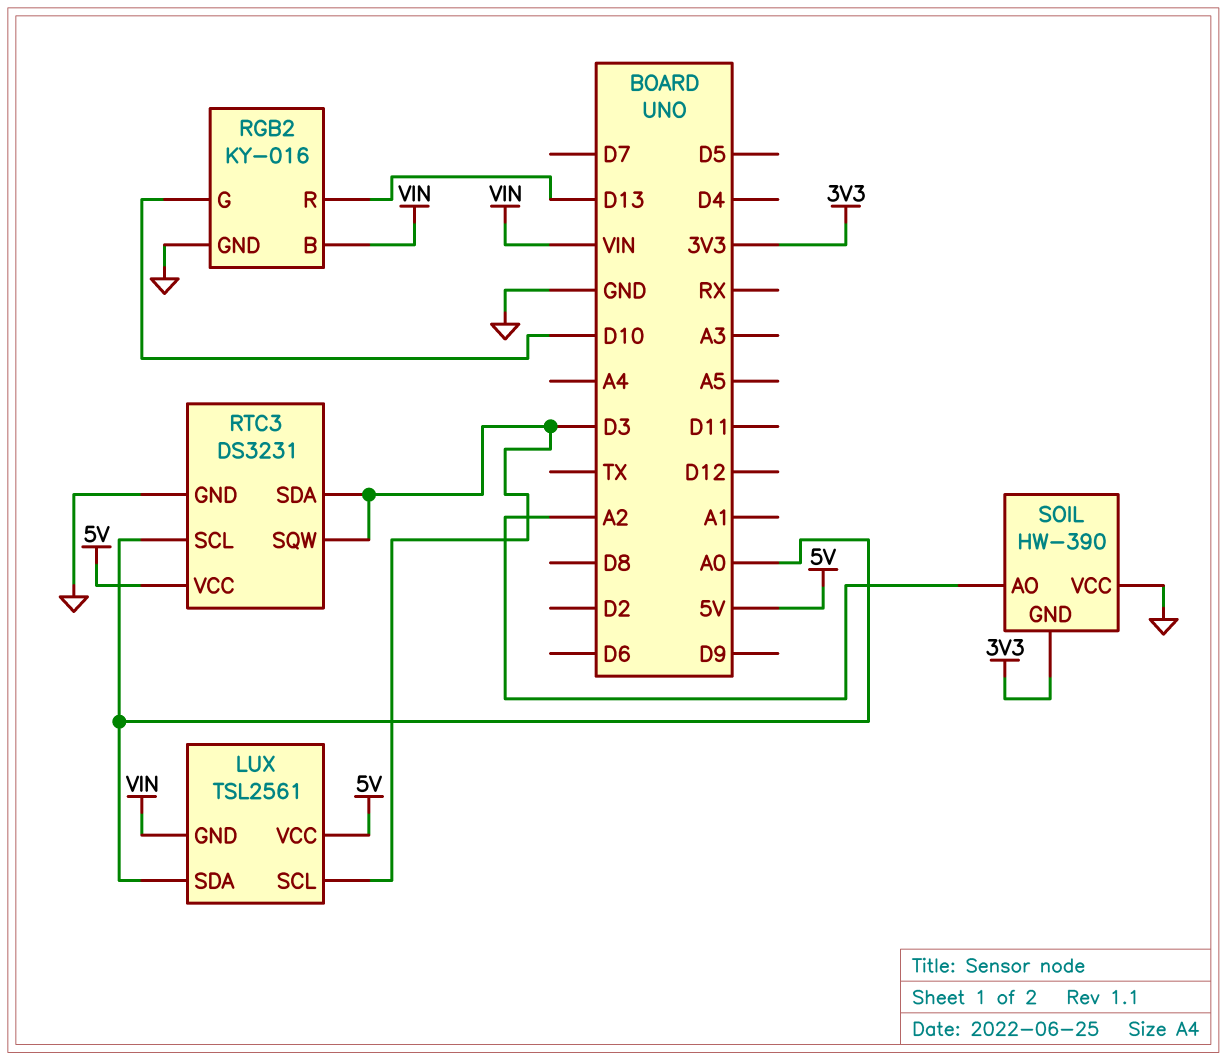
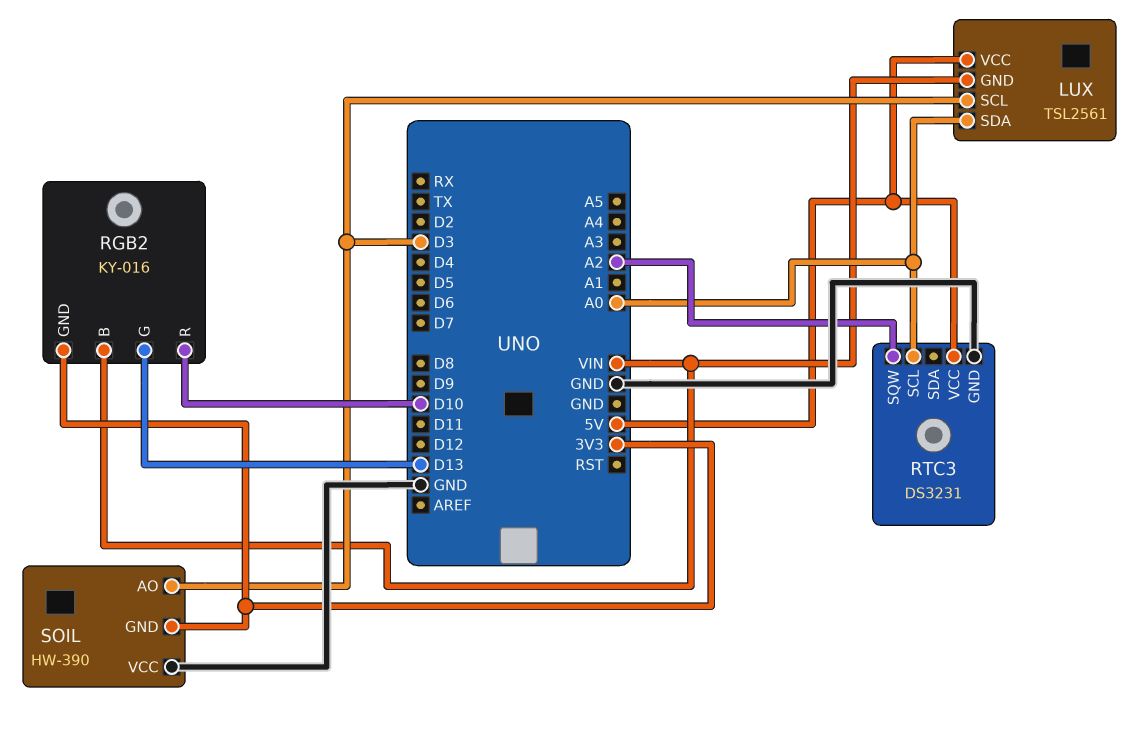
RGB2 pin G: D10 -> D13
RGB2 pin GND: GND -> 3V3
RGB2 pin R: D13 -> D10
RTC3 pin SDA: D3 -> none
RTC3 pin SQW: D3 -> A2
SOIL pin AO: A2 -> D3

